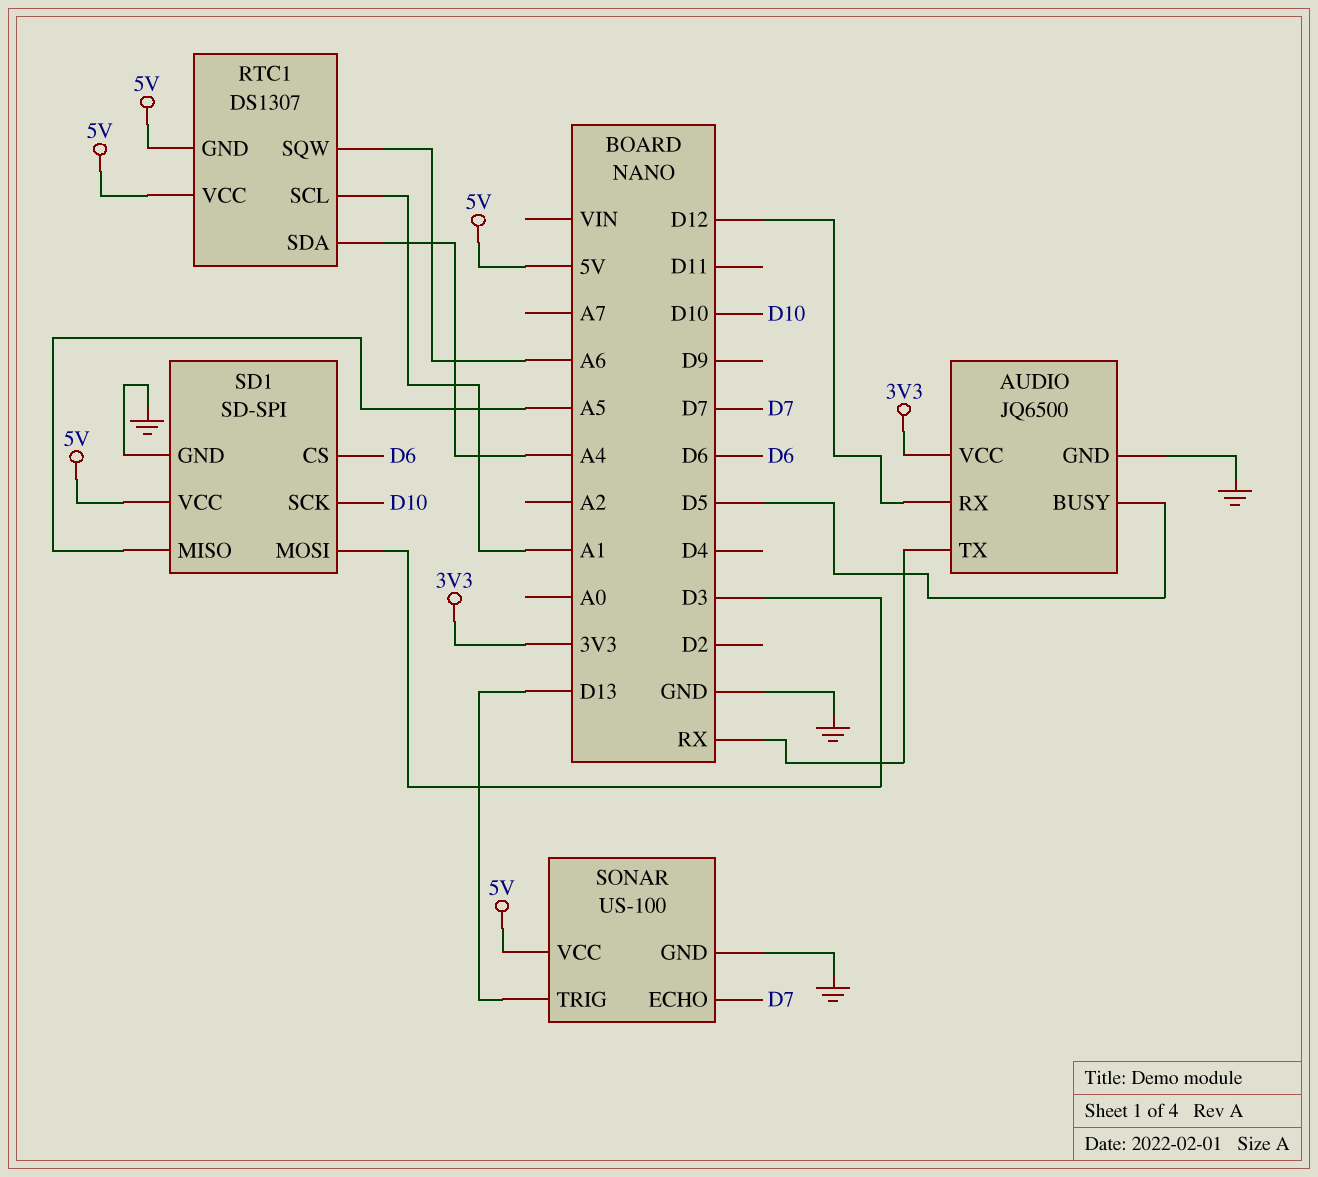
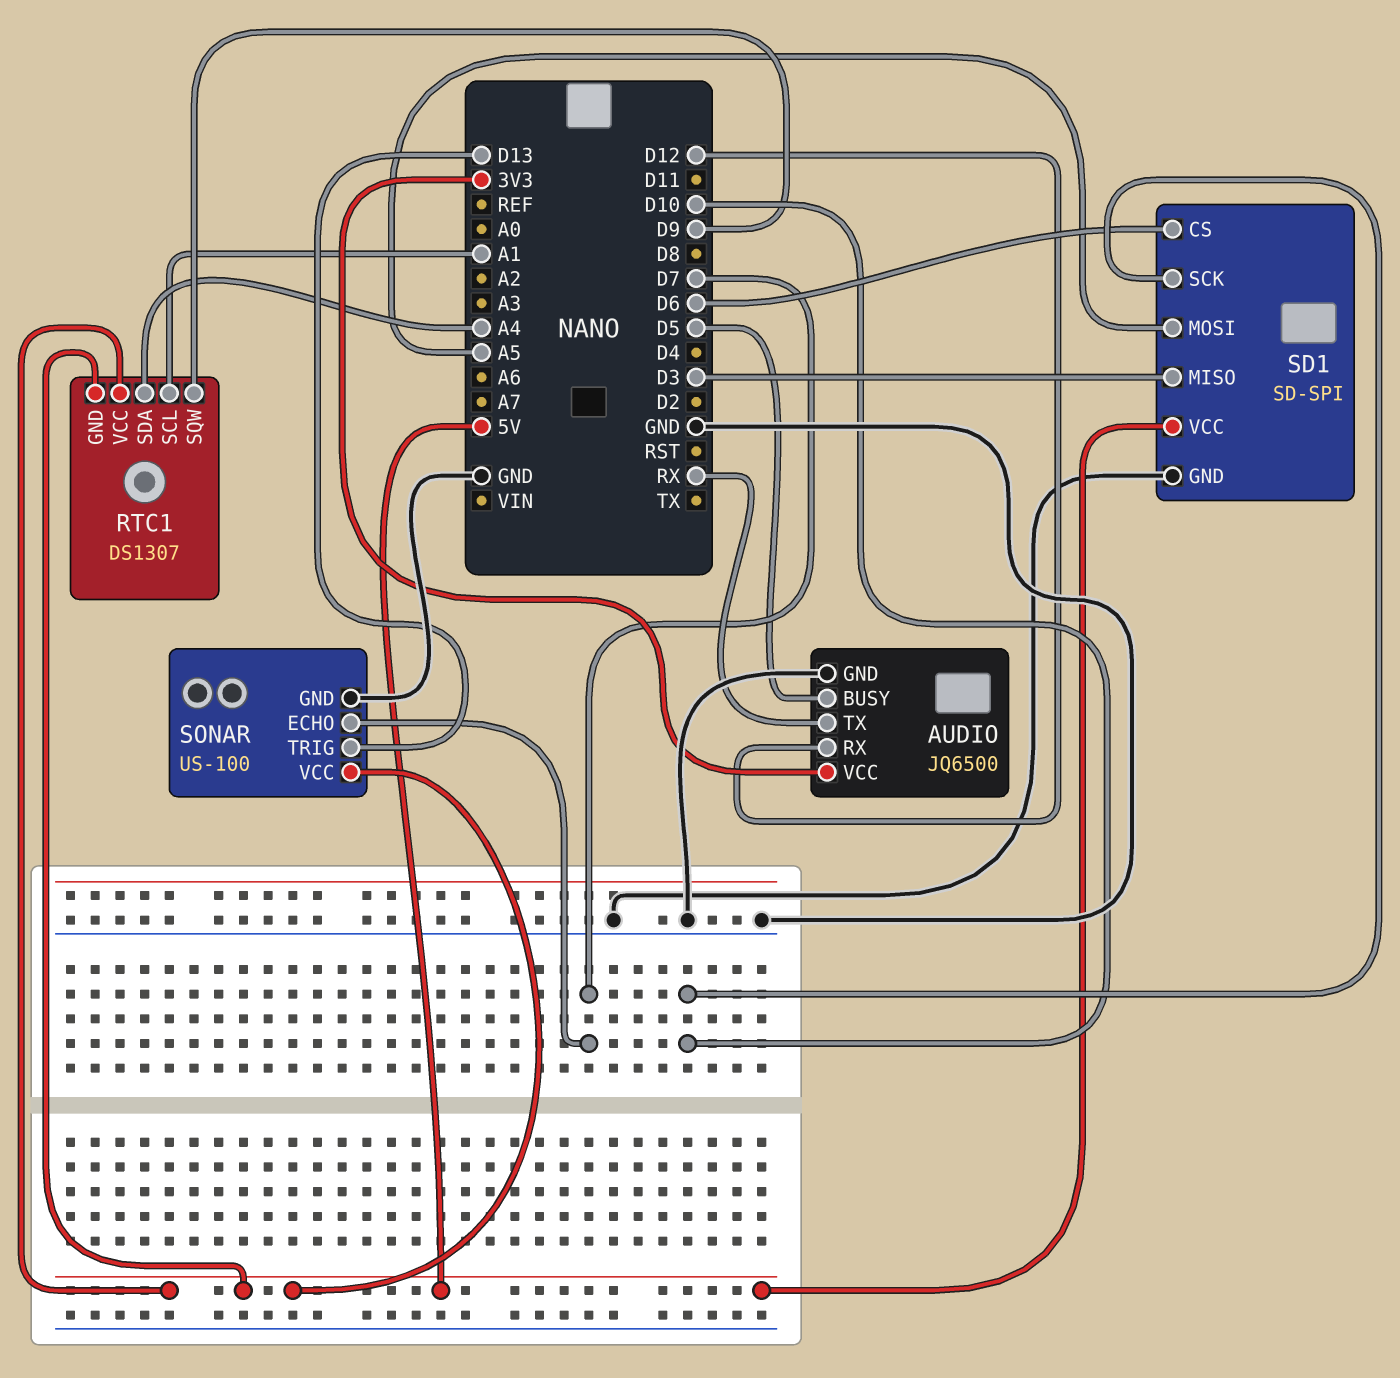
RTC1 pin SQW: A6 -> D9
SD1 pin MISO: A5 -> D3
SD1 pin MOSI: D3 -> A5

